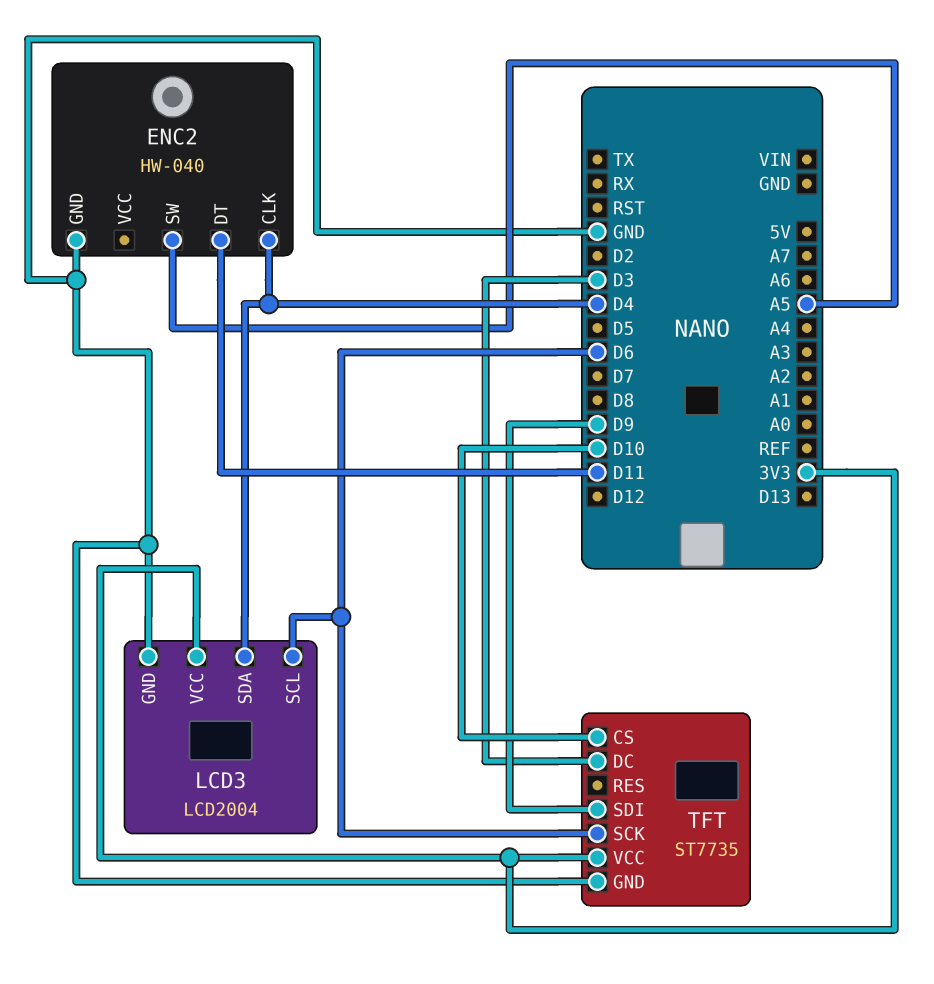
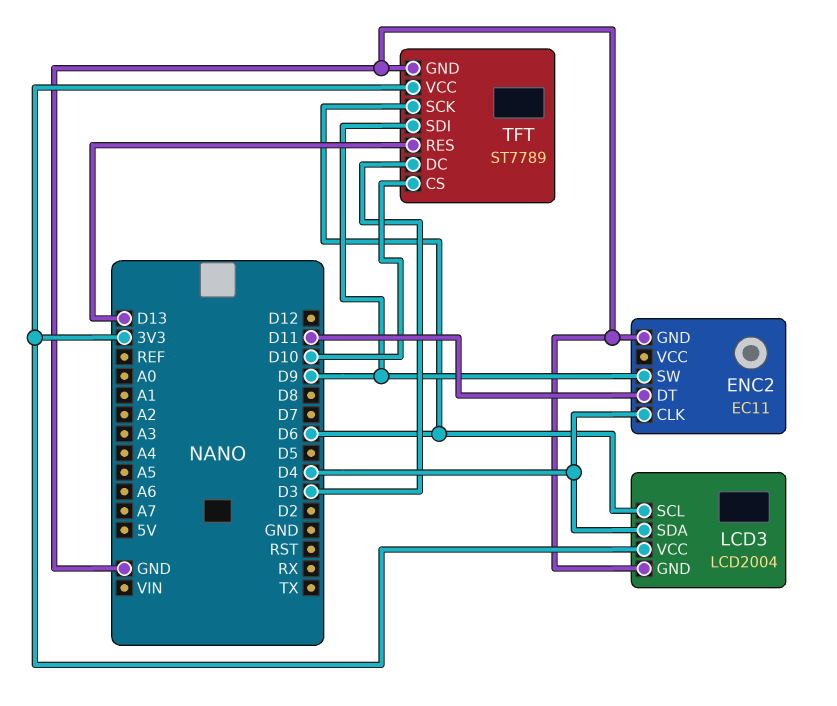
ENC2: HW-040 -> EC11
ENC2 pin SW: A5 -> D9
TFT: ST7735 -> ST7789
TFT pin RES: none -> D13

